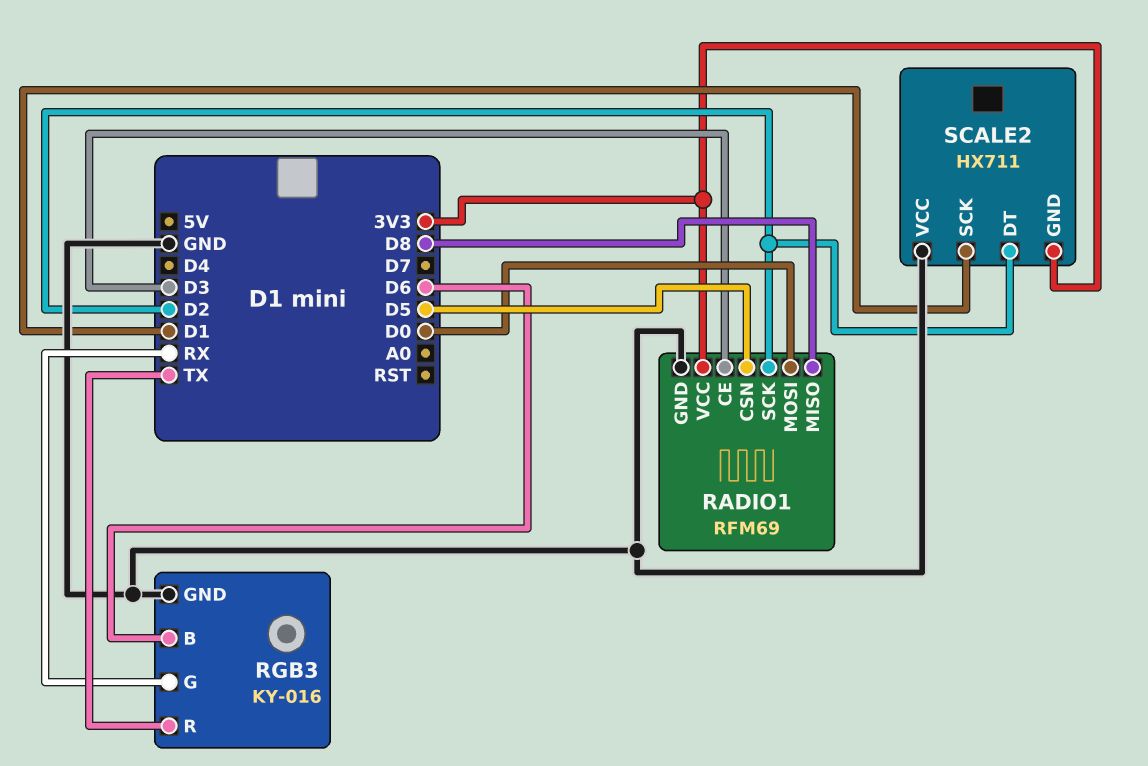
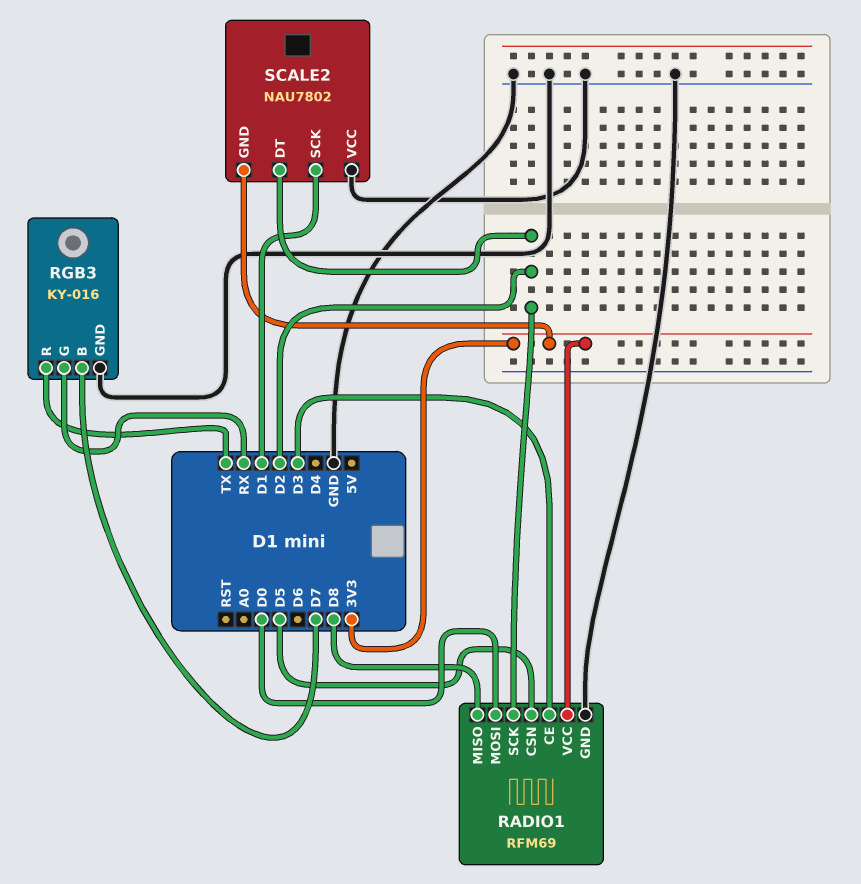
RGB3 pin B: D6 -> D7
SCALE2: HX711 -> NAU7802

